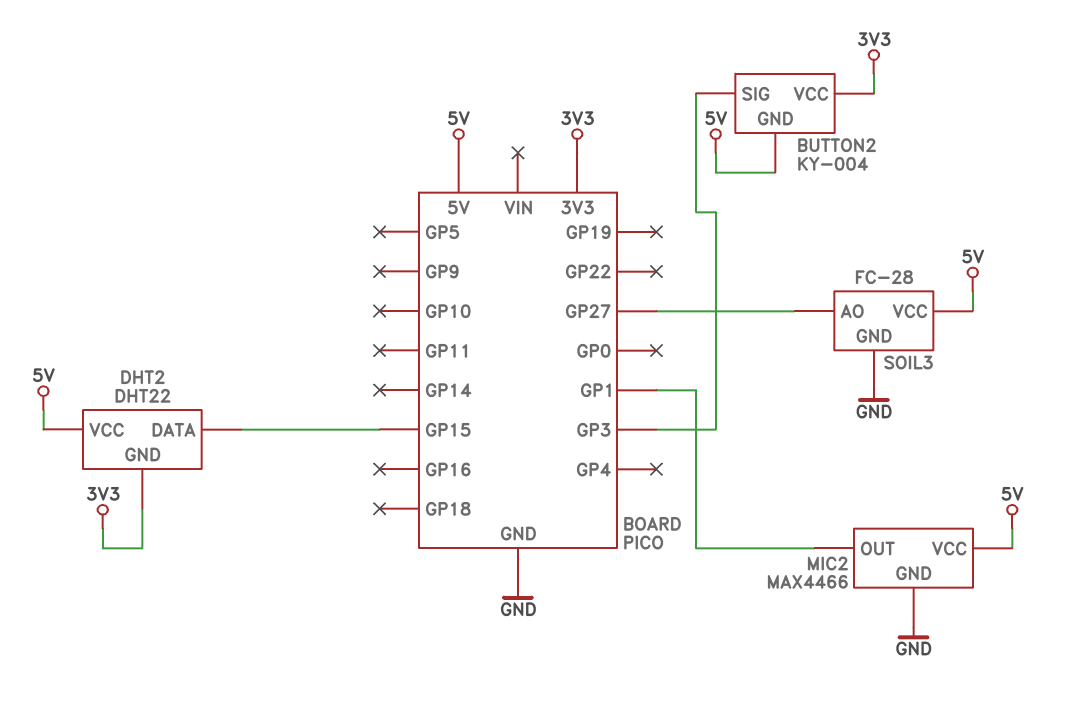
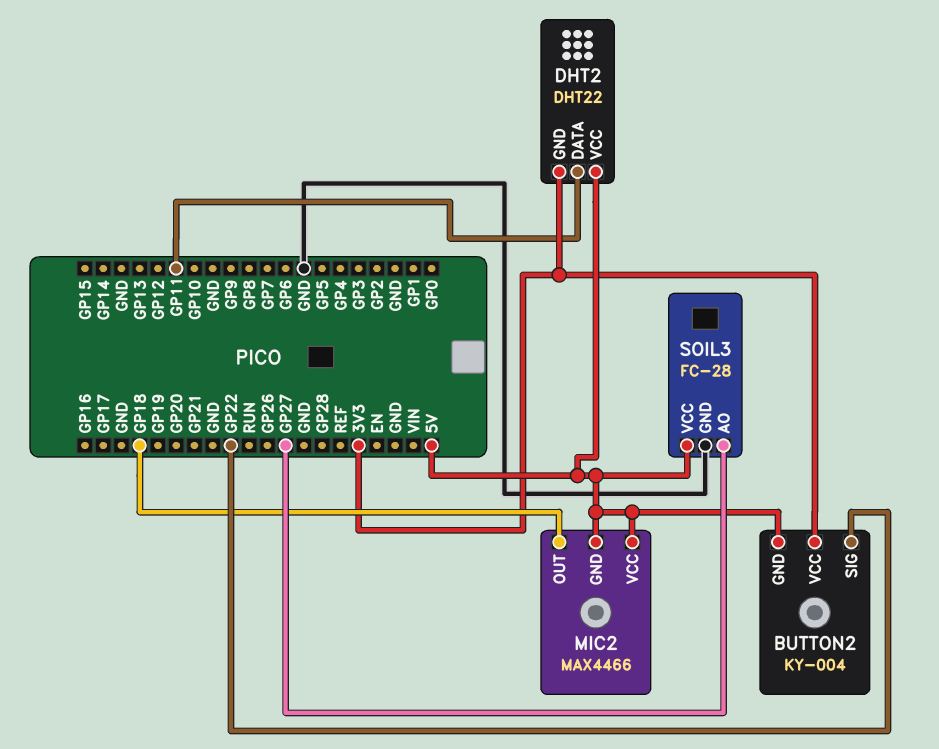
BUTTON2 pin SIG: GP3 -> GP22
DHT2 pin DATA: GP15 -> GP11
MIC2 pin GND: GND -> 5V
MIC2 pin OUT: GP1 -> GP18

